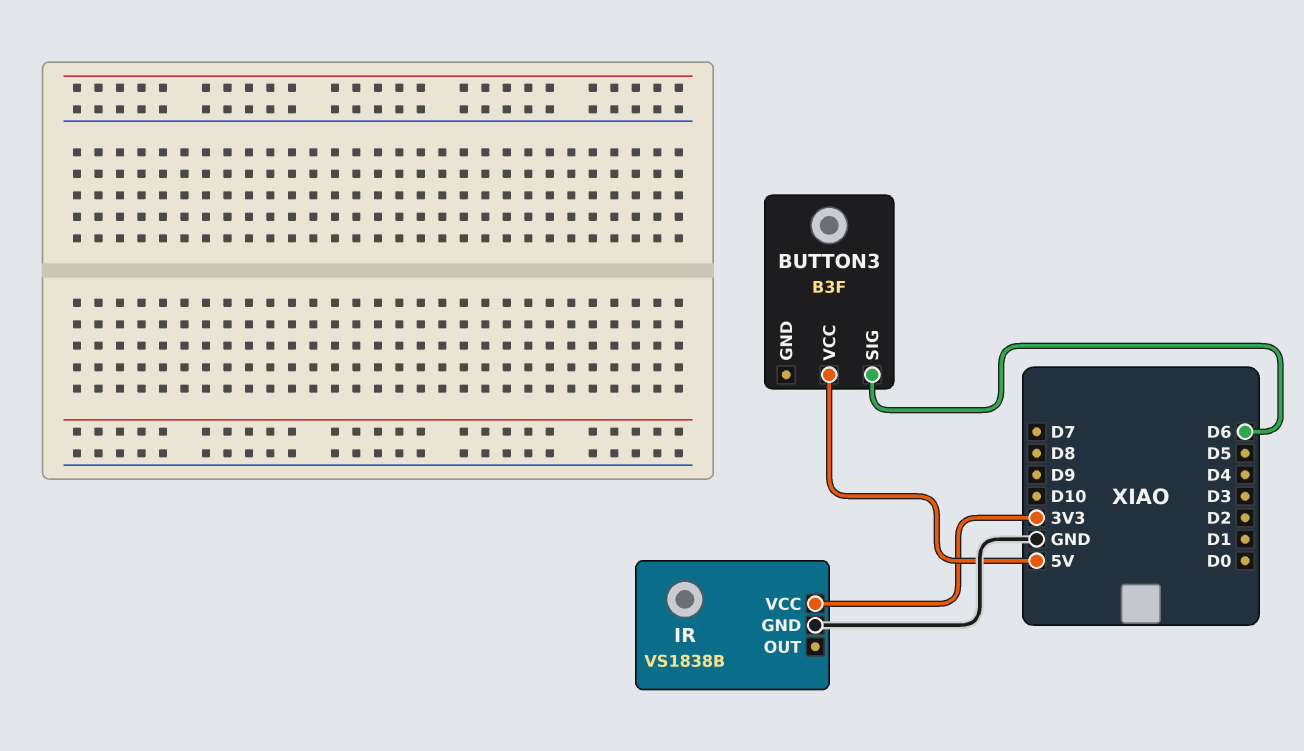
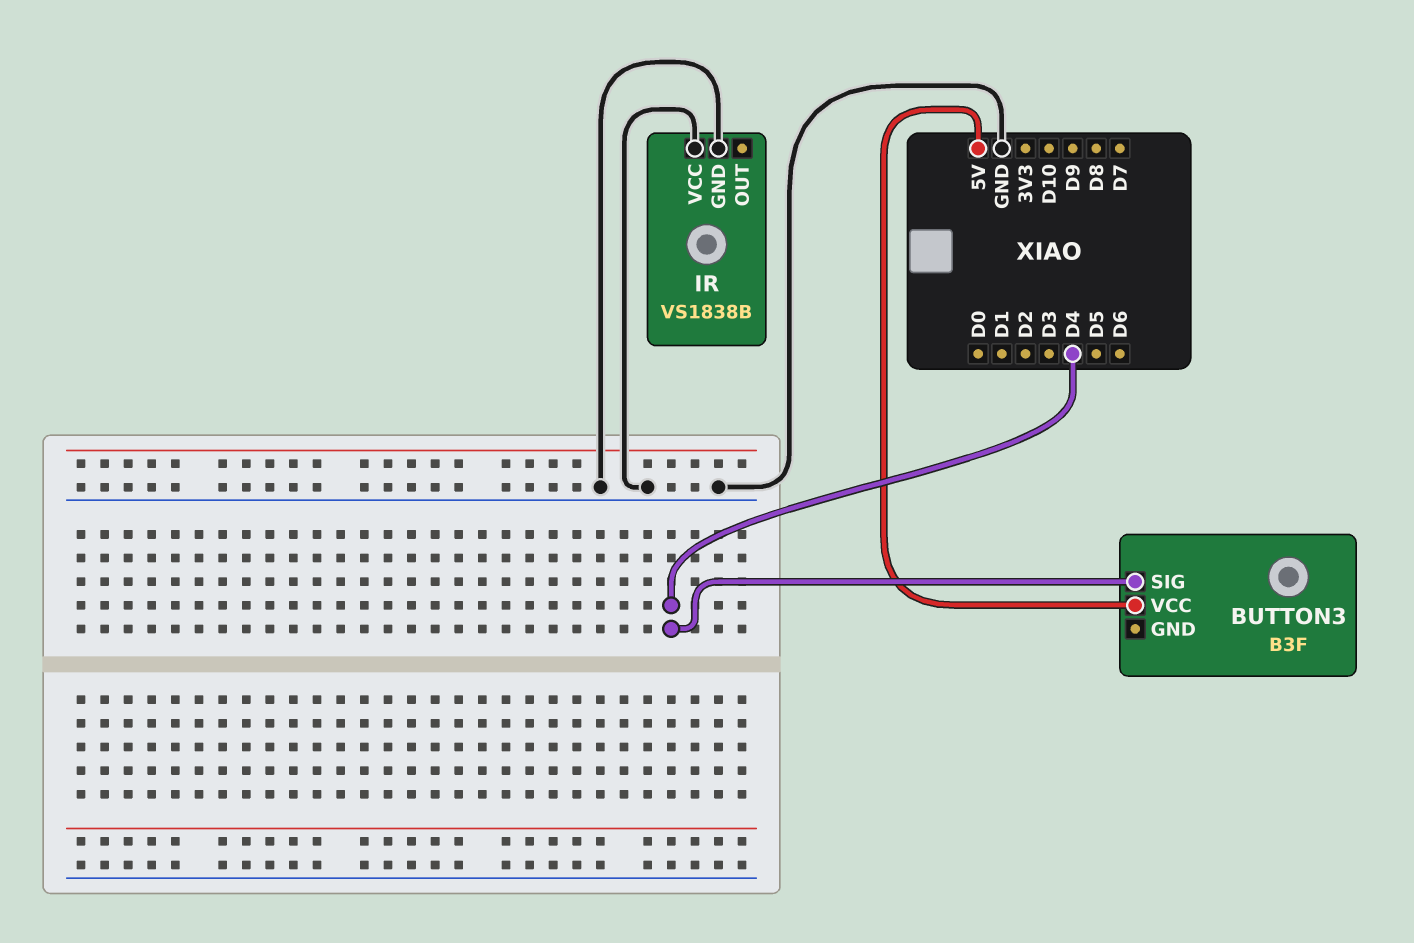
BUTTON3 pin SIG: D6 -> D4
IR pin VCC: 3V3 -> GND

